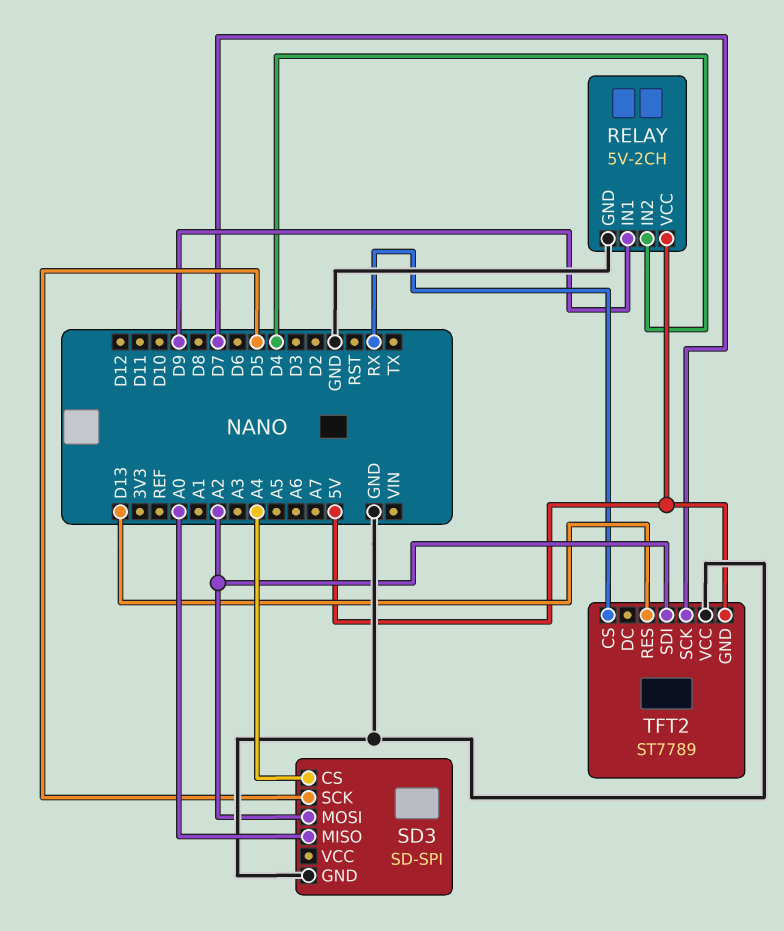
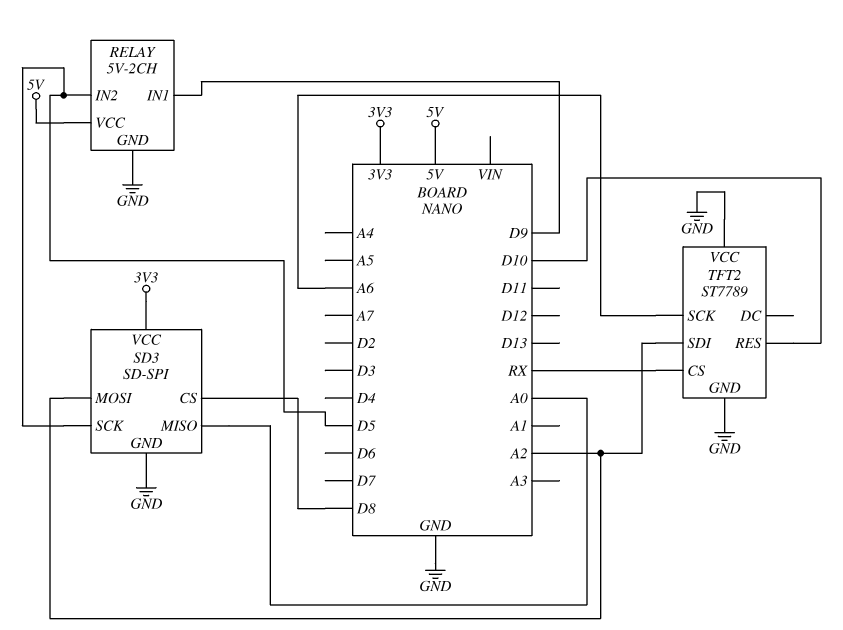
RELAY pin IN2: D4 -> D5
SD3 pin CS: A4 -> D8
SD3 pin VCC: none -> 3V3
TFT2 pin GND: 5V -> GND
TFT2 pin RES: D13 -> D10
TFT2 pin SCK: D7 -> A6

